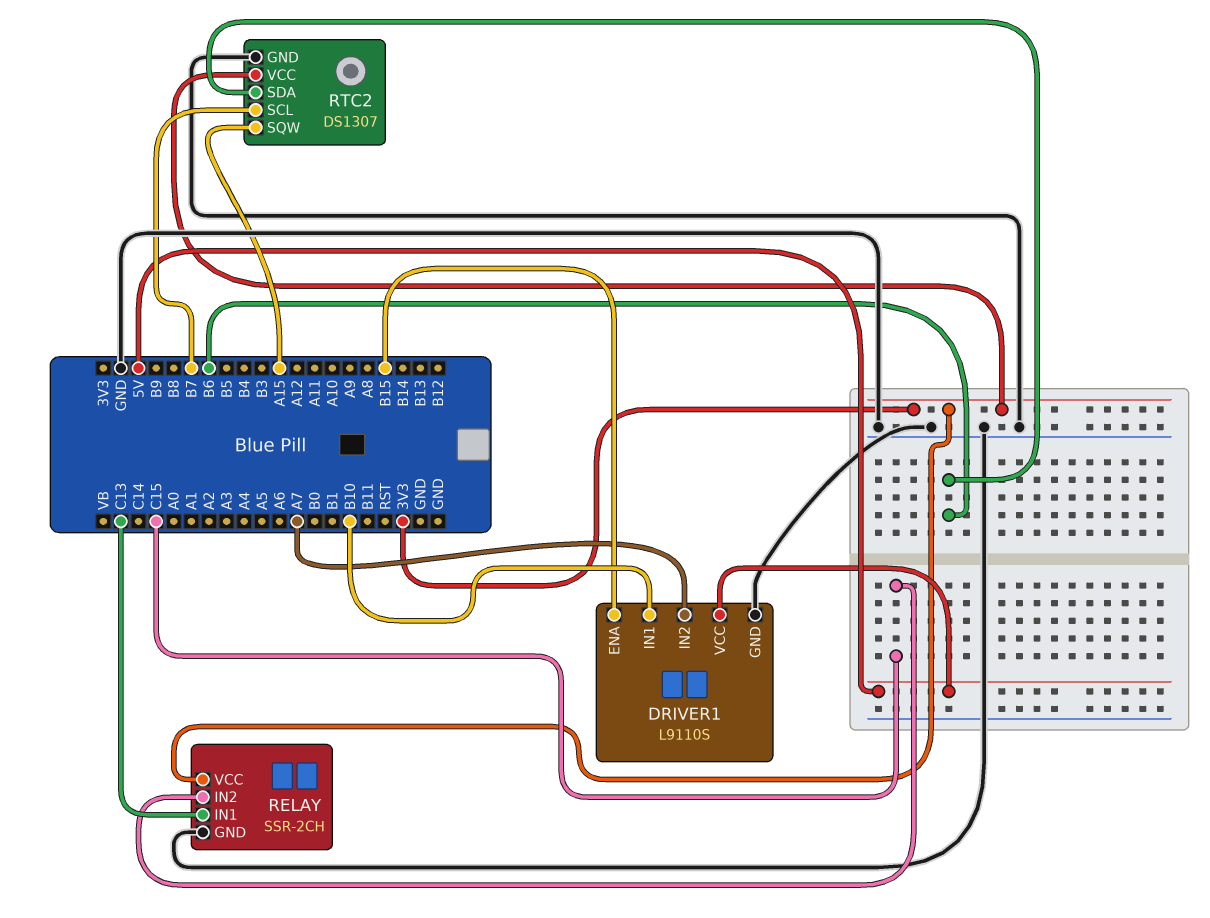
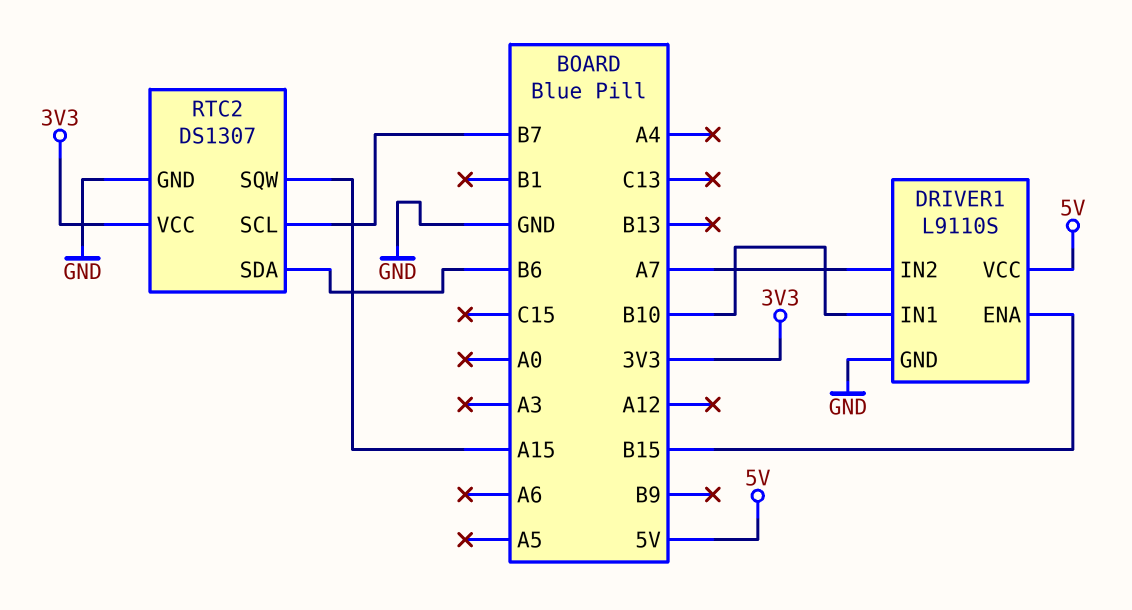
RELAY: SSR-2CH -> none
RELAY pin GND: GND -> none
RELAY pin IN1: C13 -> none
RELAY pin IN2: C15 -> none
RELAY pin VCC: 3V3 -> none

